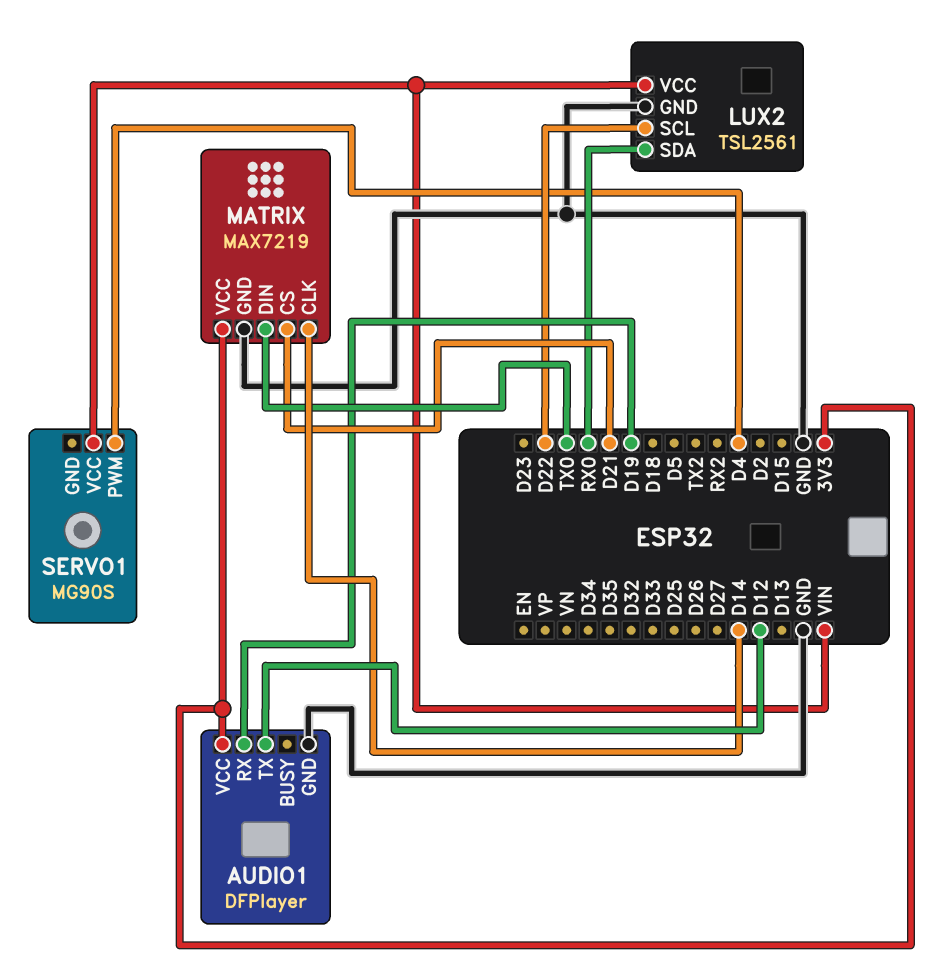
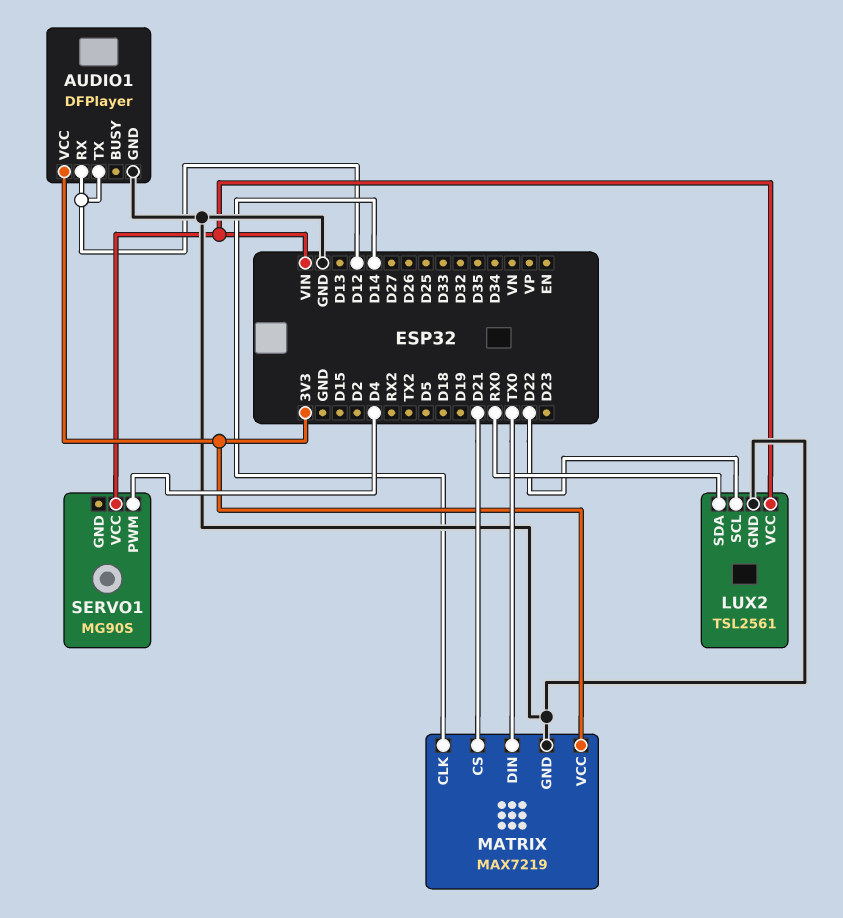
AUDIO1 pin RX: D19 -> D12

